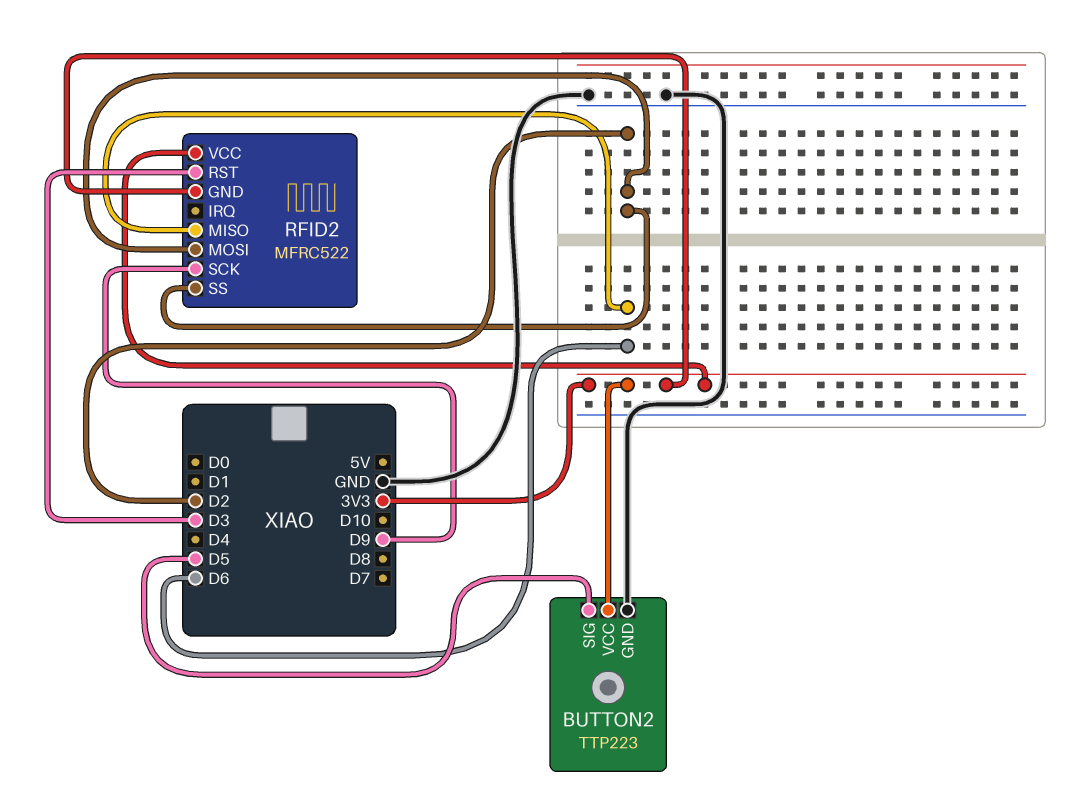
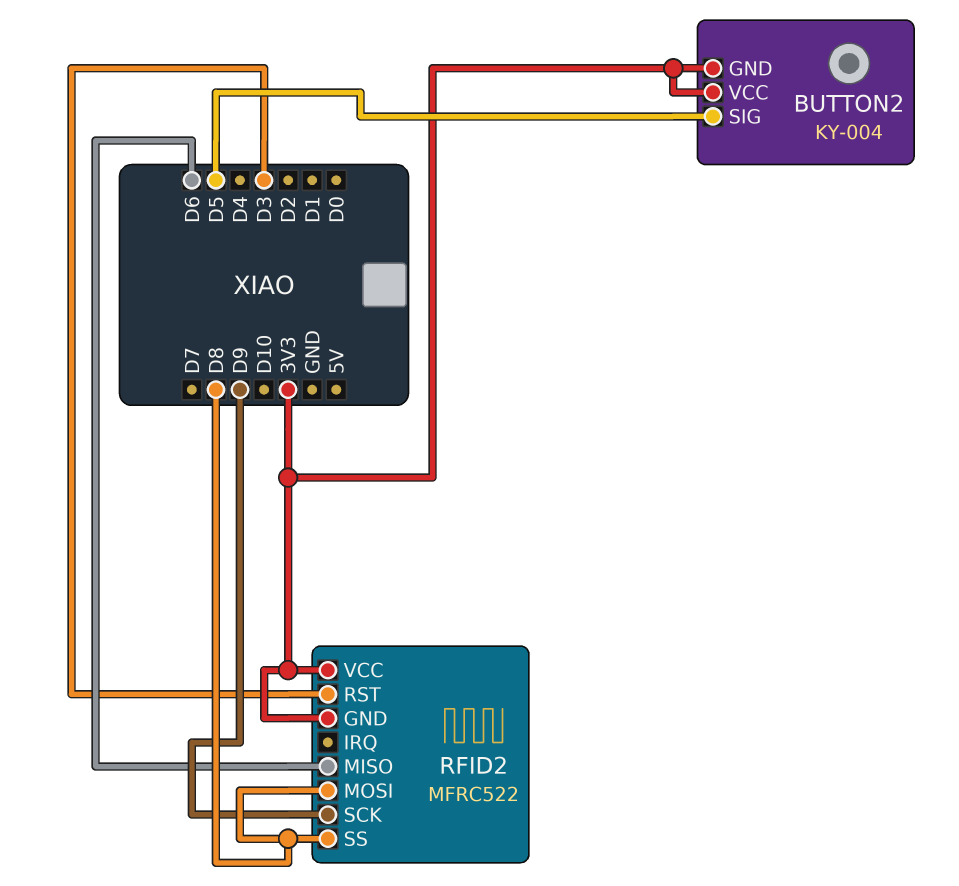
BUTTON2: TTP223 -> KY-004
BUTTON2 pin GND: GND -> 3V3
RFID2 pin MOSI: D2 -> D8
RFID2 pin SS: D2 -> D8

